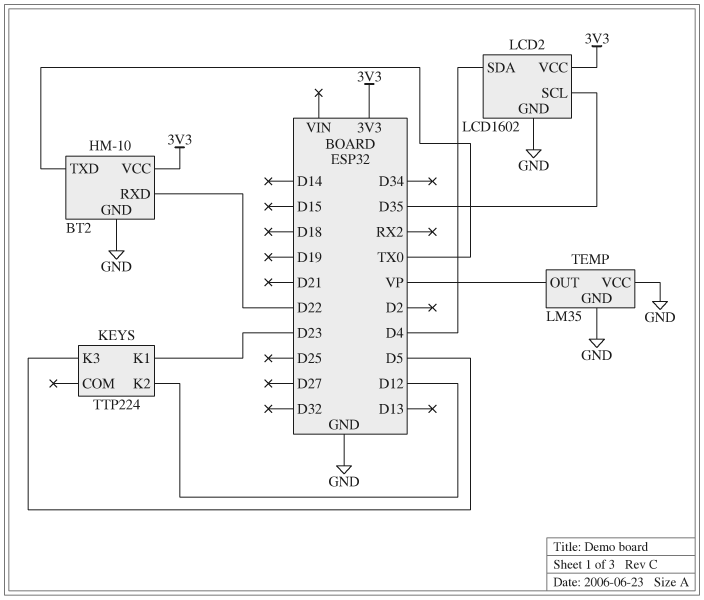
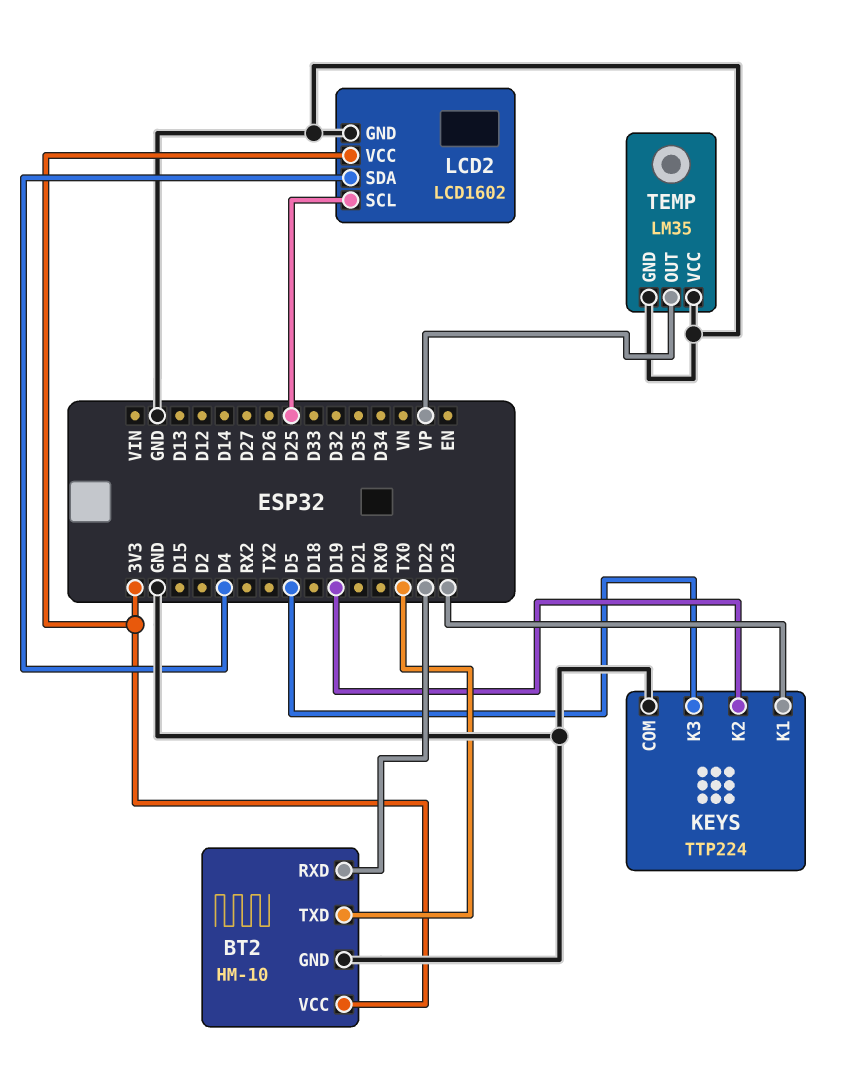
KEYS pin COM: none -> GND
KEYS pin K2: D12 -> D19
LCD2 pin SCL: D35 -> D25

